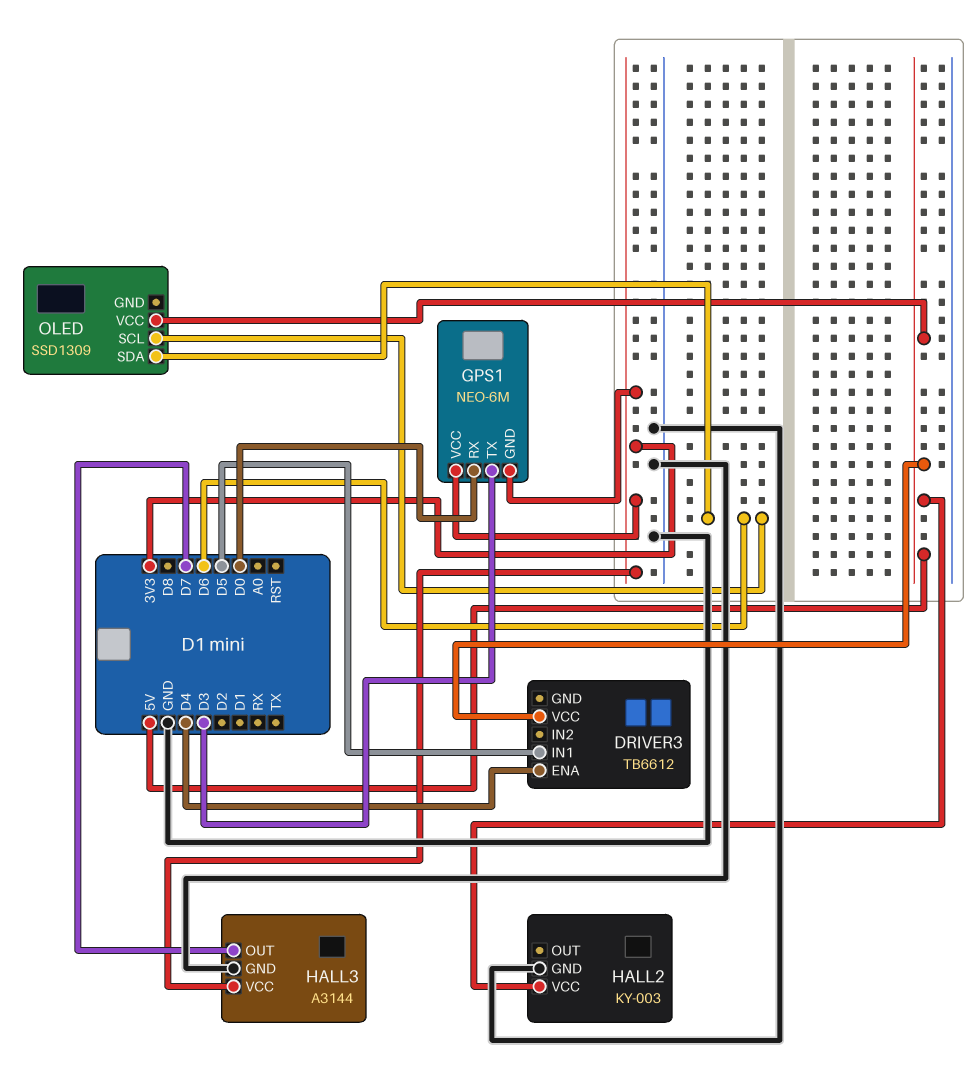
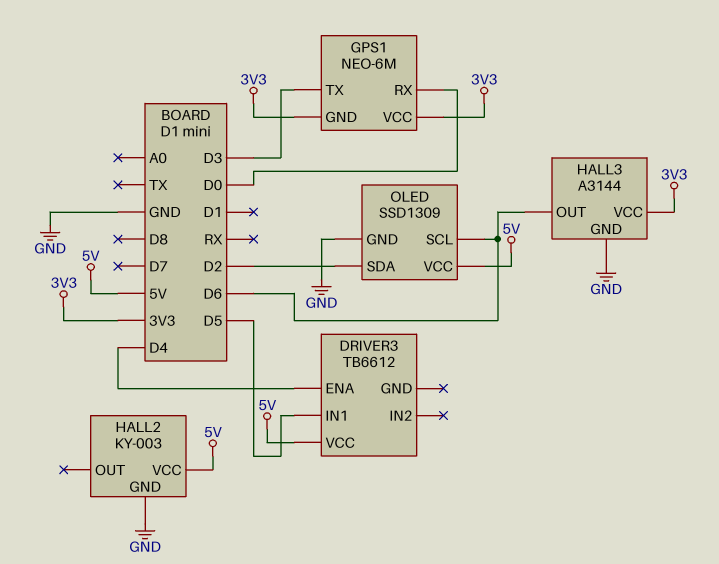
HALL3 pin OUT: D7 -> D6
OLED pin GND: none -> GND
OLED pin SDA: D6 -> D2

